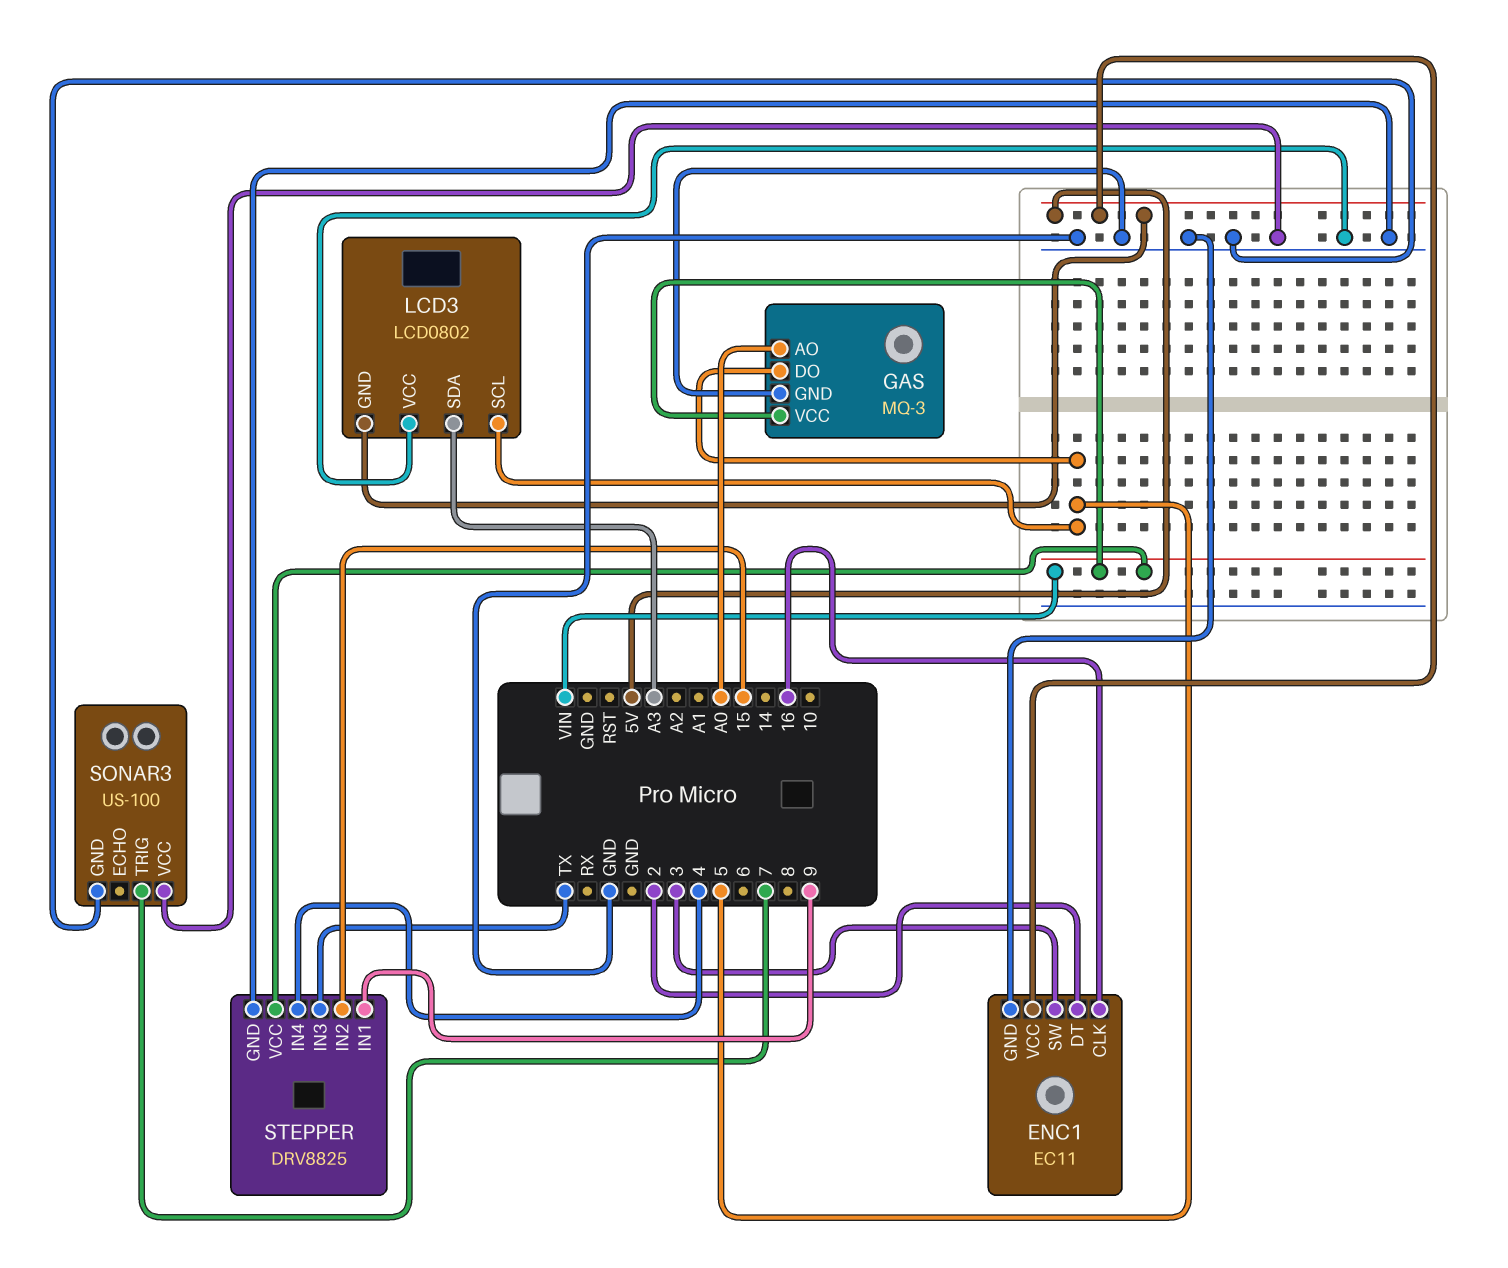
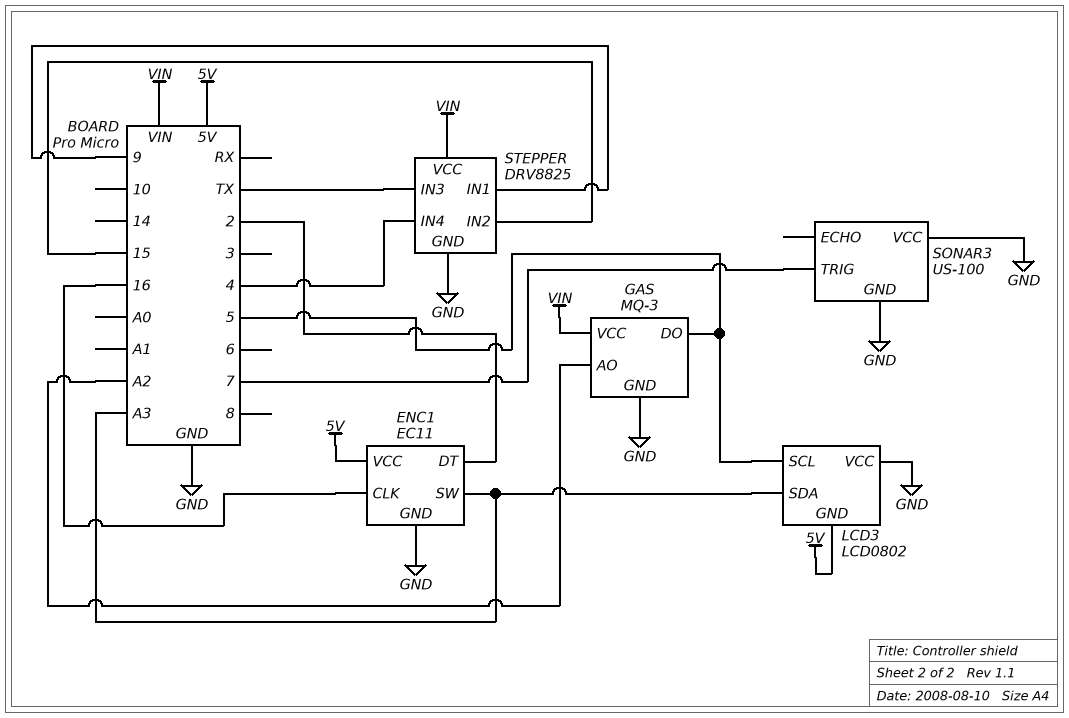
ENC1 pin SW: 3 -> A3
GAS pin AO: A0 -> A2

